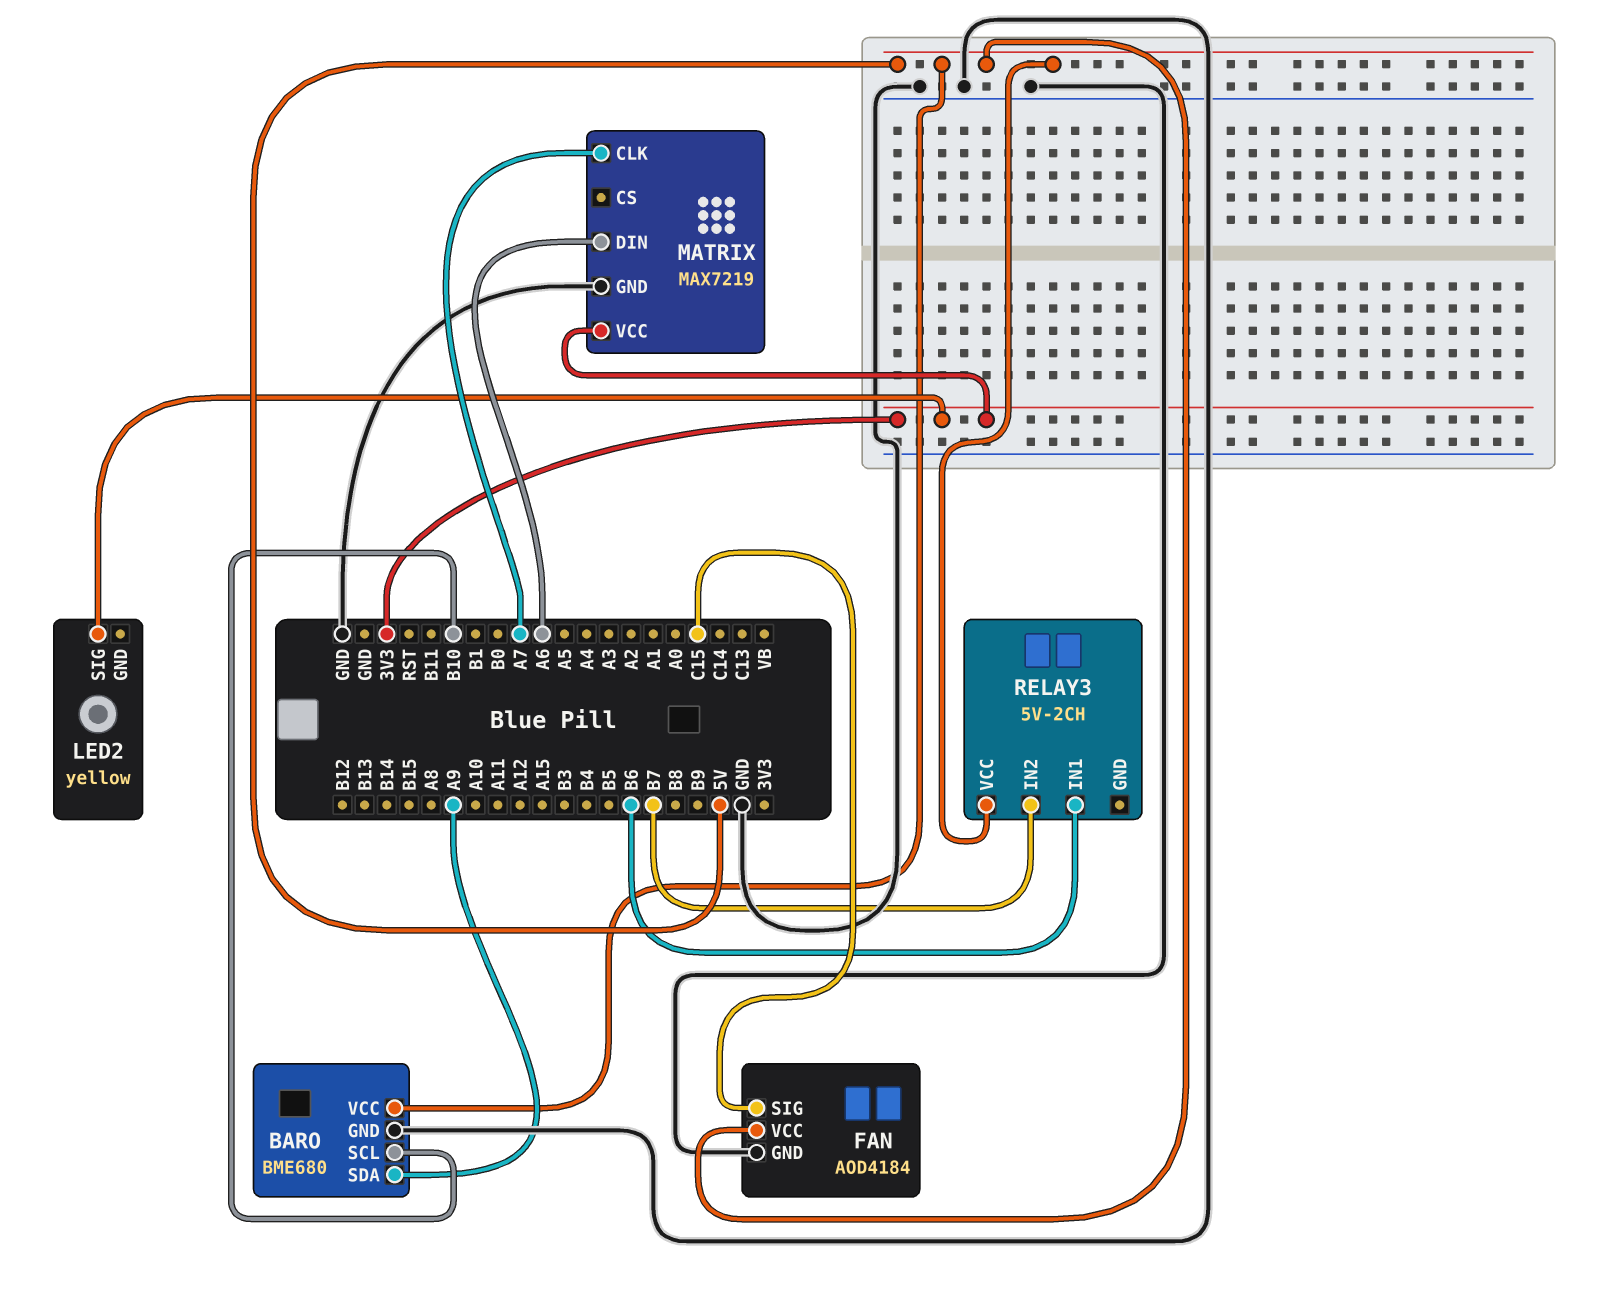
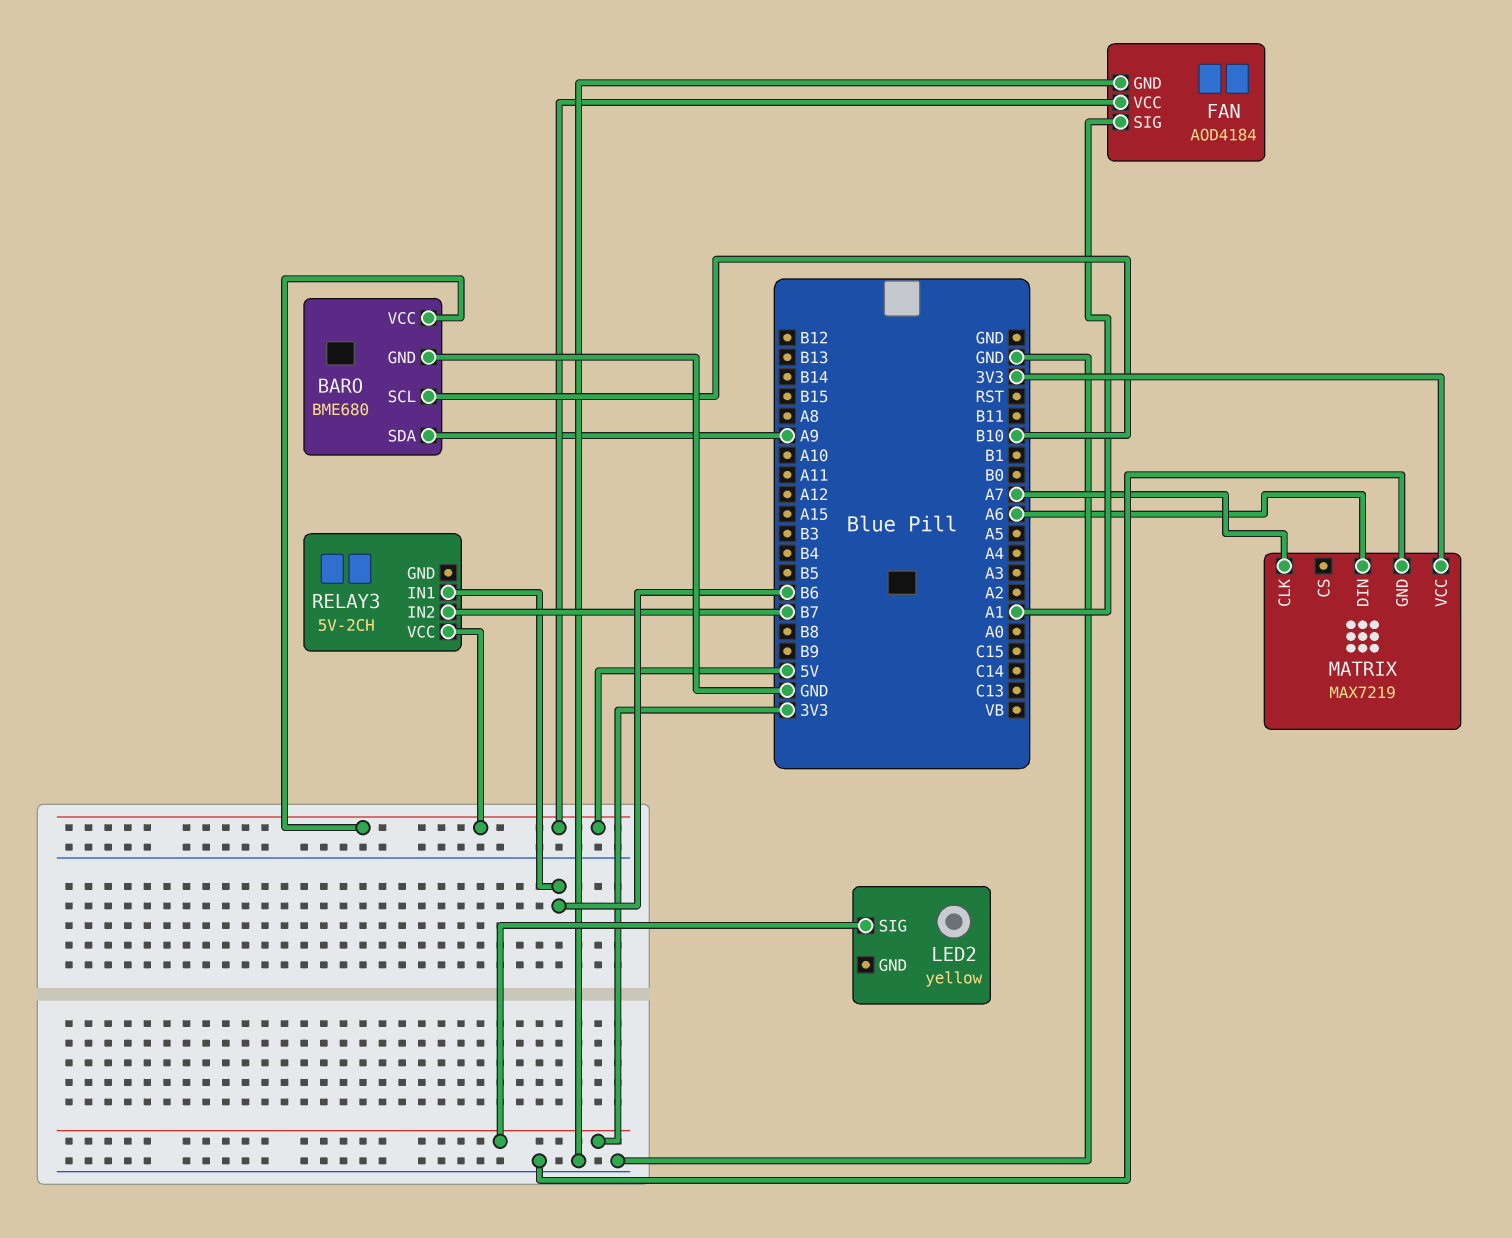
FAN pin SIG: C15 -> A1

